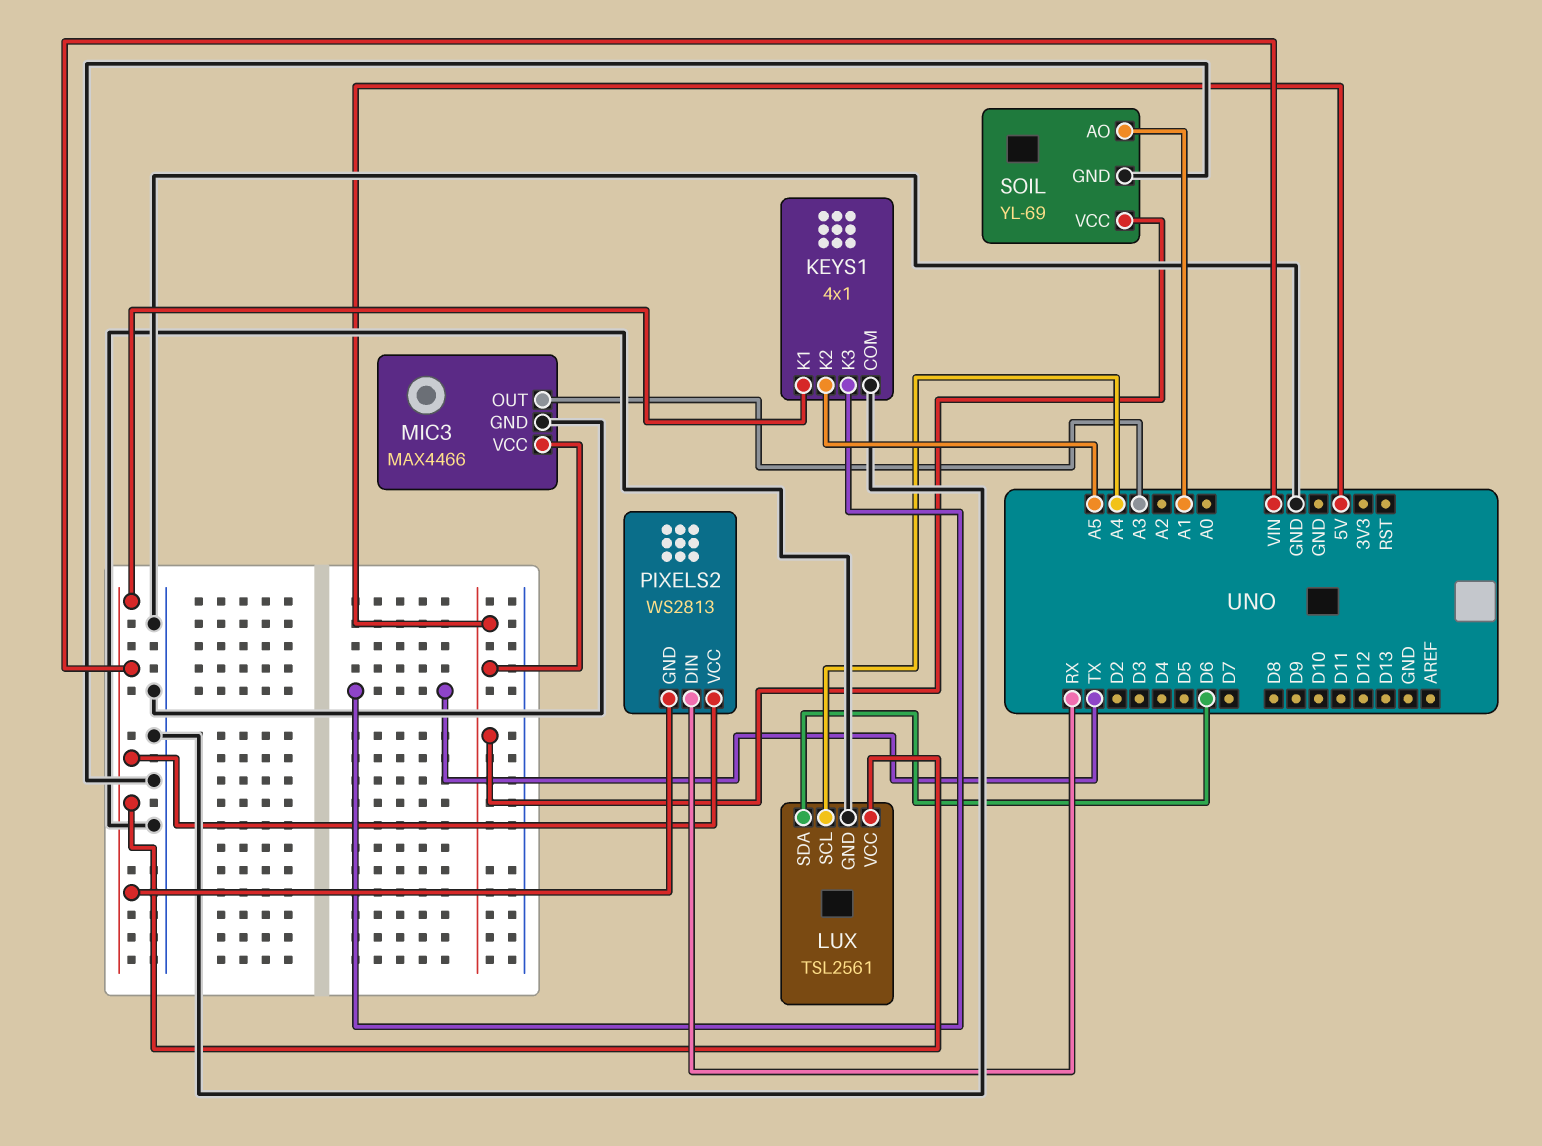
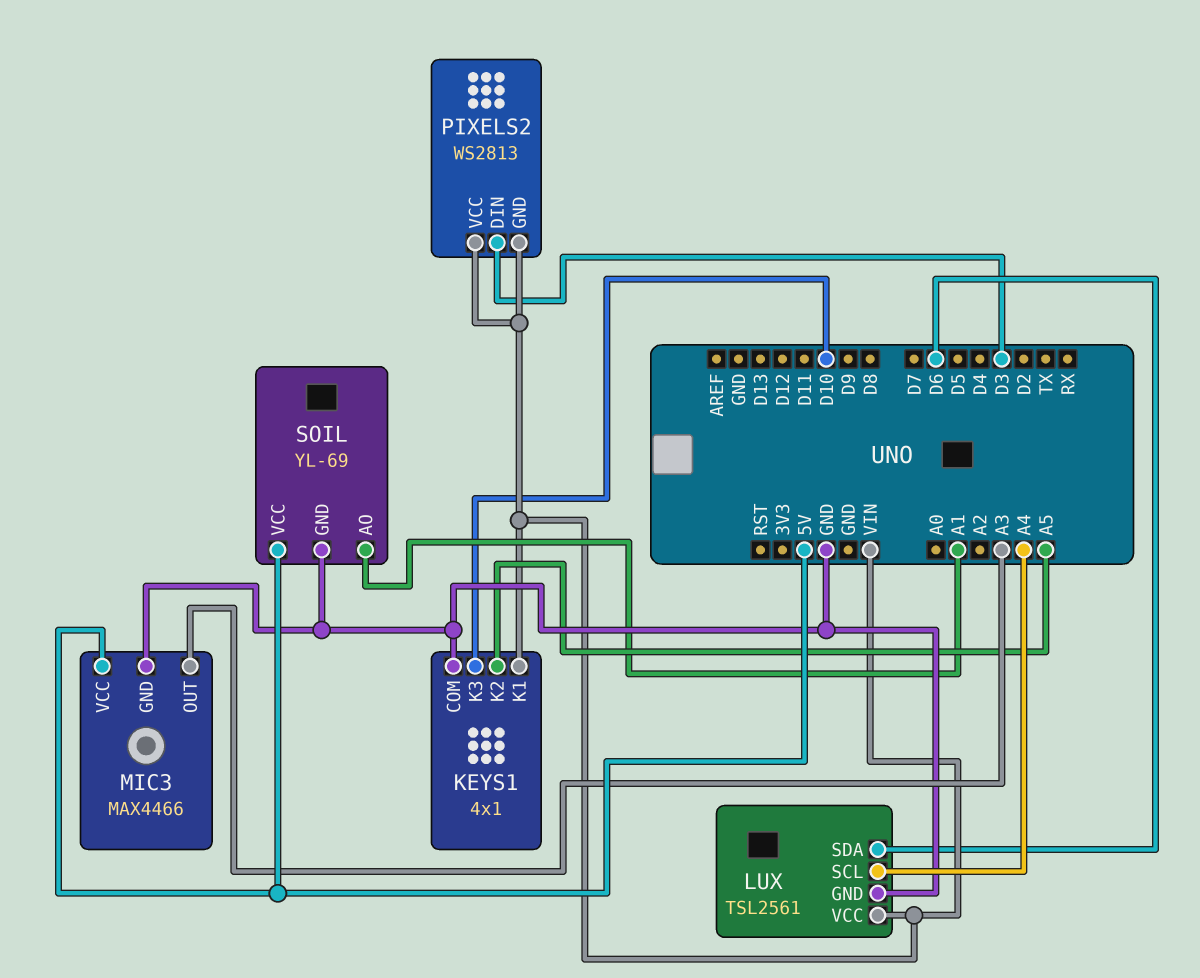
KEYS1 pin K3: TX -> D10
PIXELS2 pin DIN: RX -> D3

